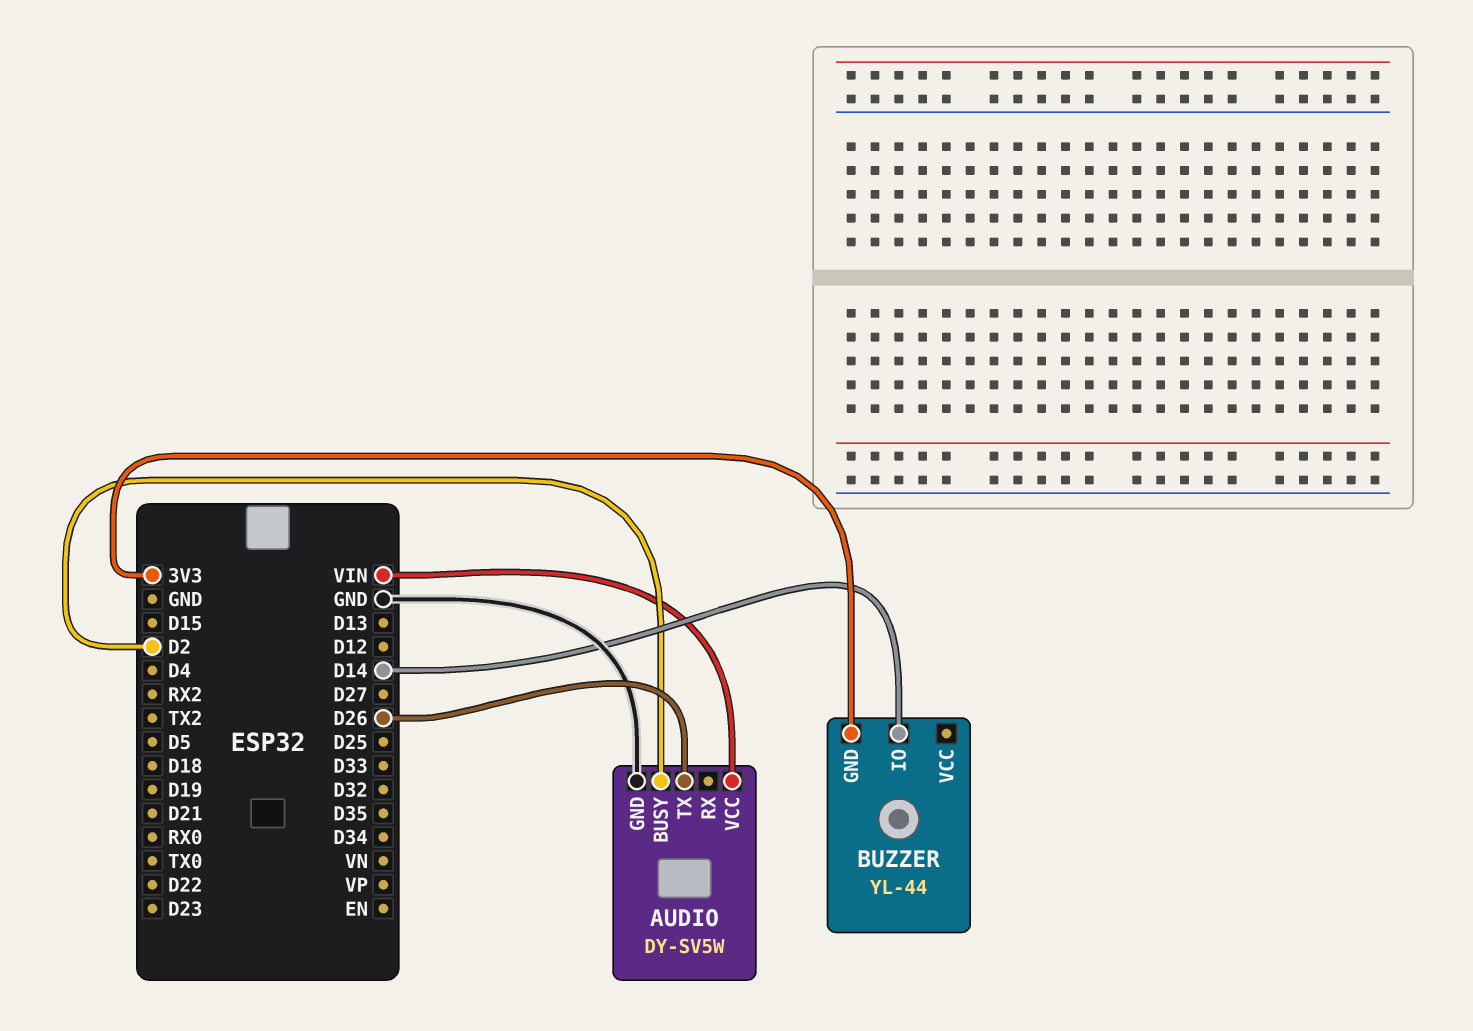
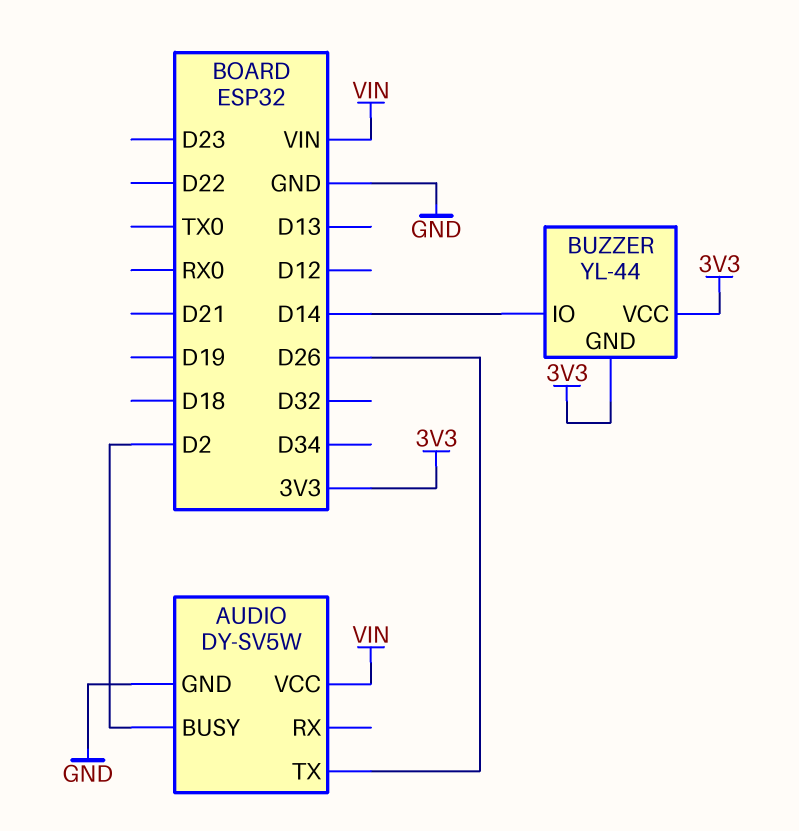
BUZZER pin VCC: none -> 3V3

